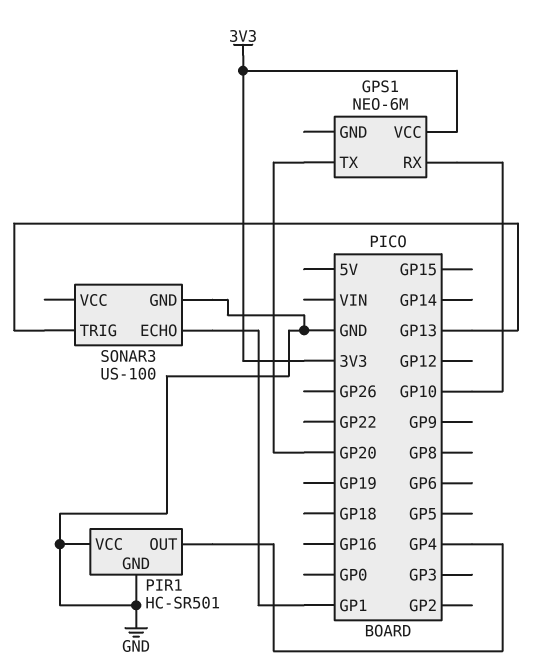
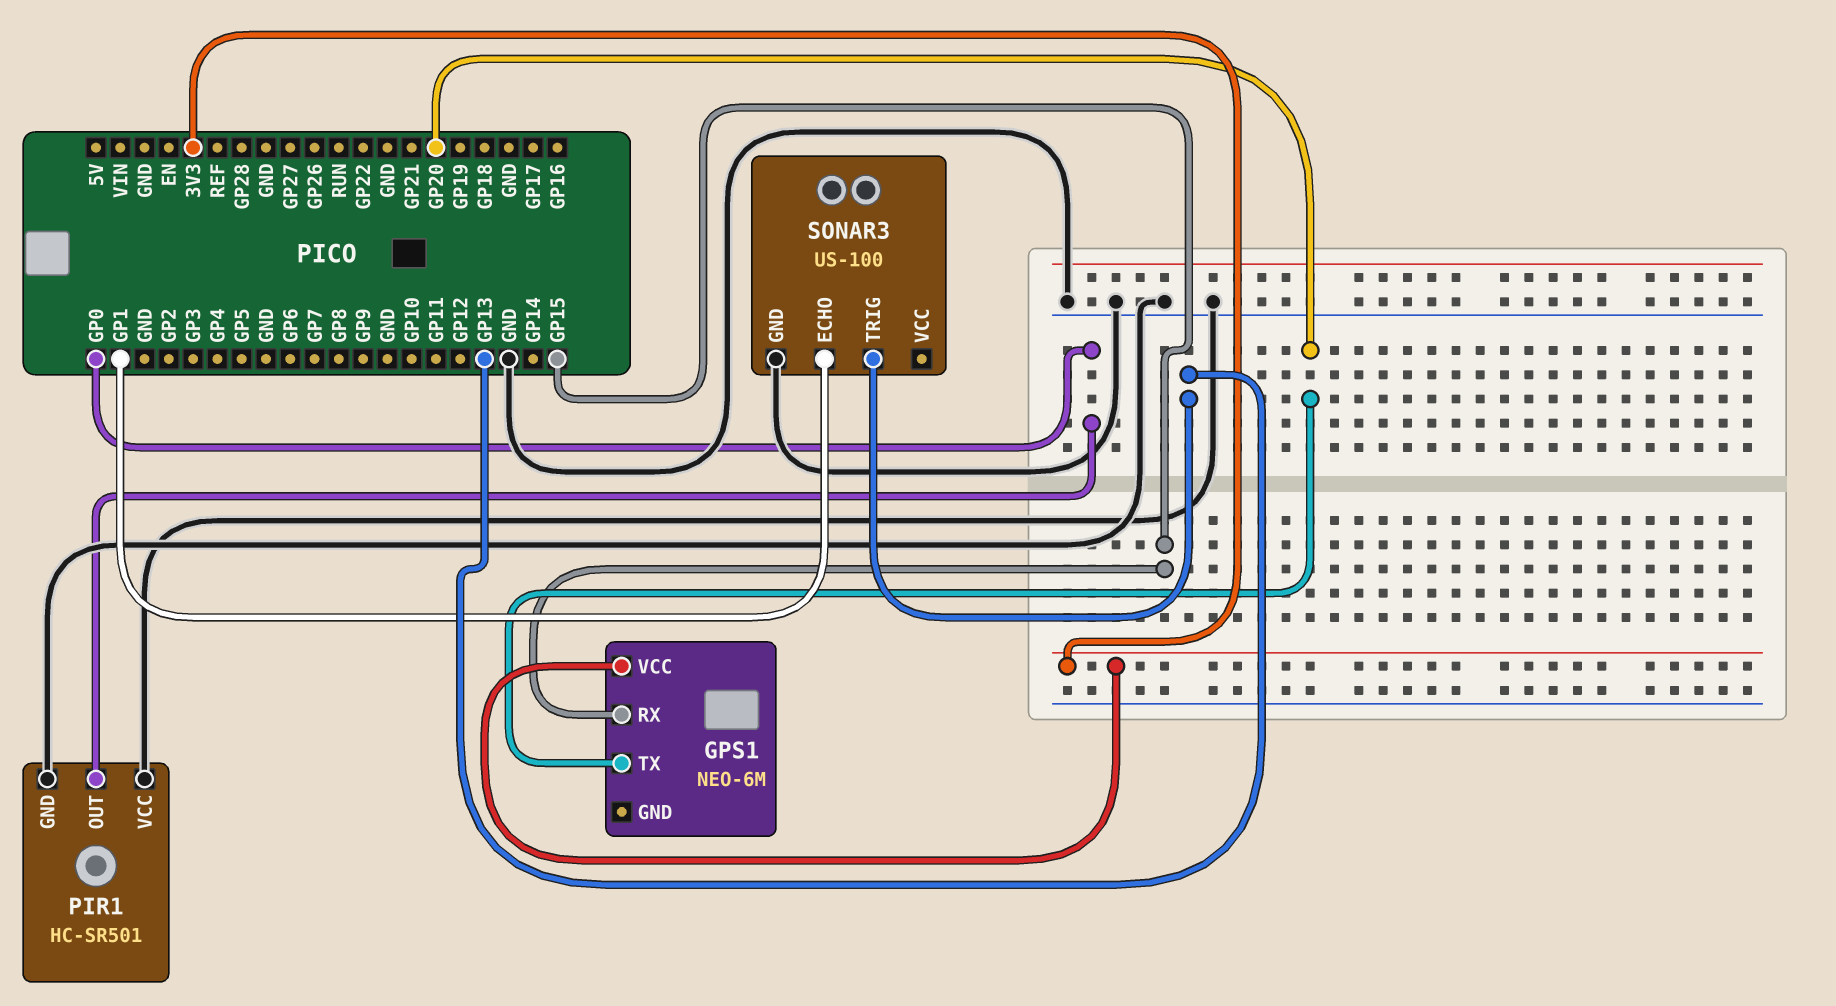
GPS1 pin RX: GP10 -> GP15
PIR1 pin OUT: GP4 -> GP0

